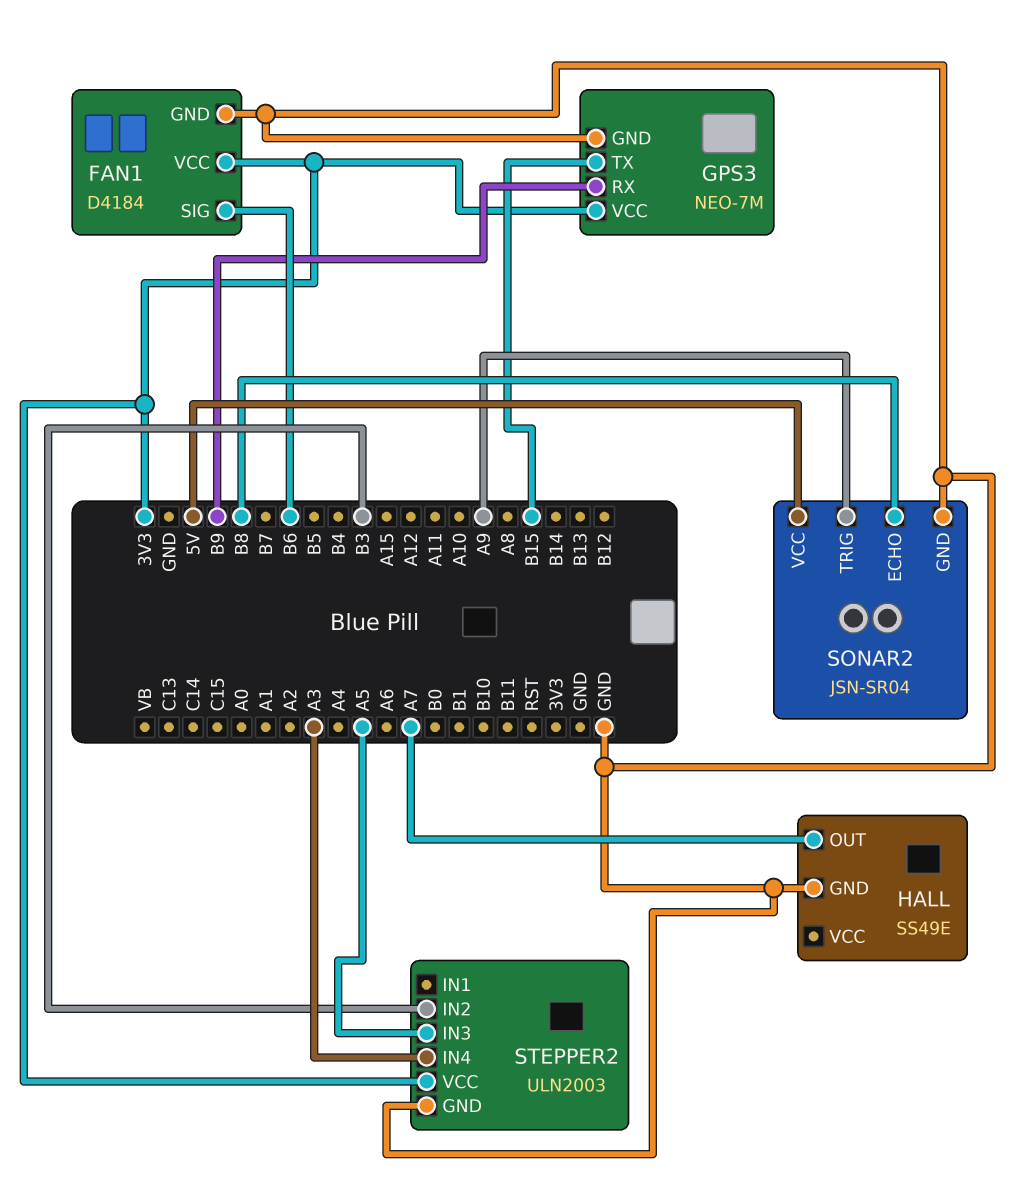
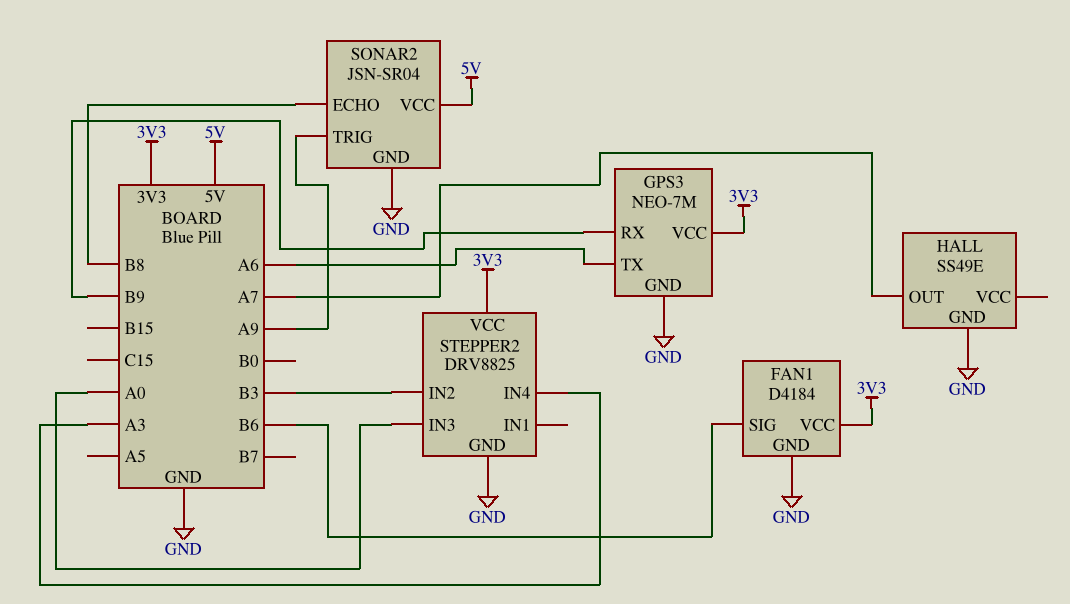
GPS3 pin TX: B15 -> A6
STEPPER2: ULN2003 -> DRV8825
STEPPER2 pin IN3: A5 -> A0

